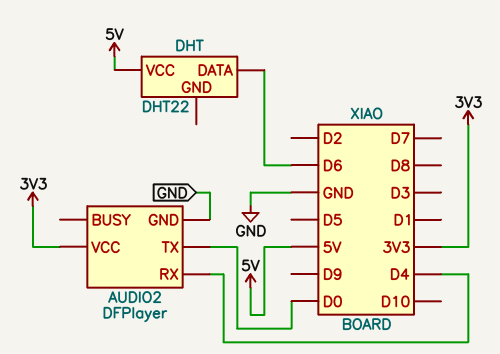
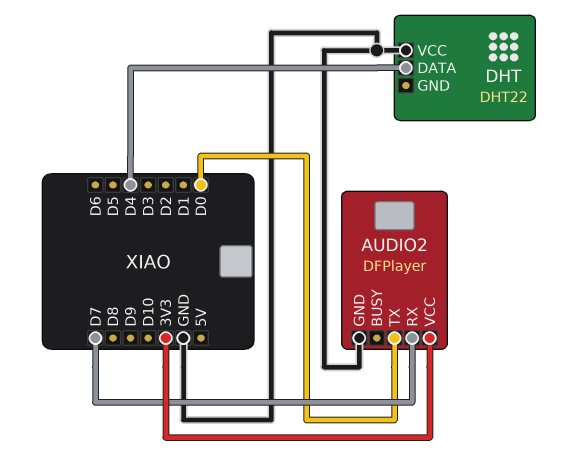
AUDIO2 pin RX: D4 -> D7
DHT pin DATA: D6 -> D4
DHT pin VCC: 5V -> GND

